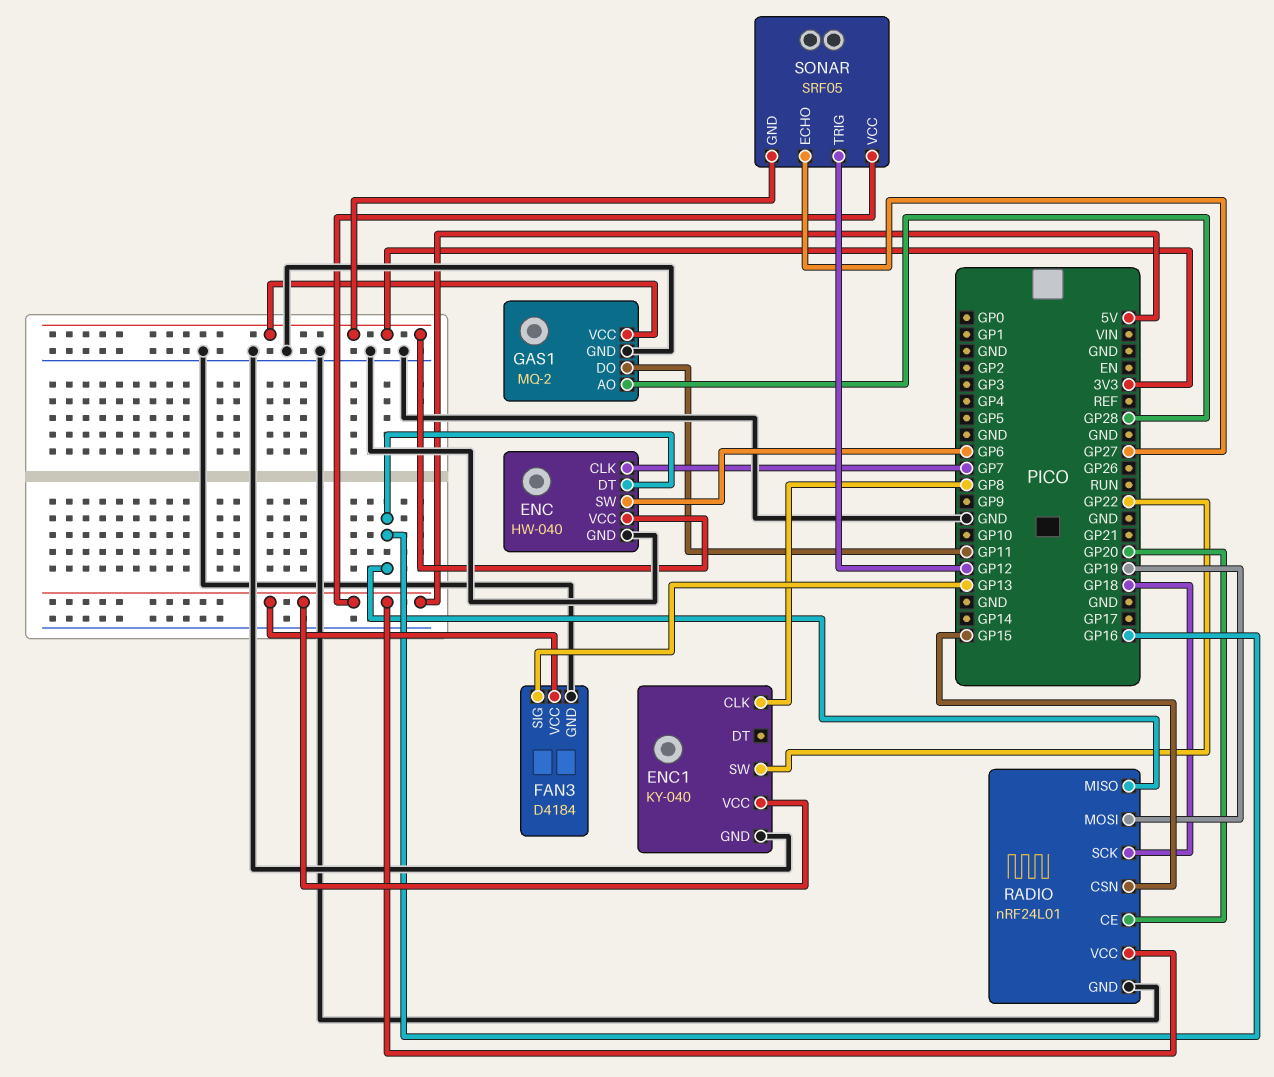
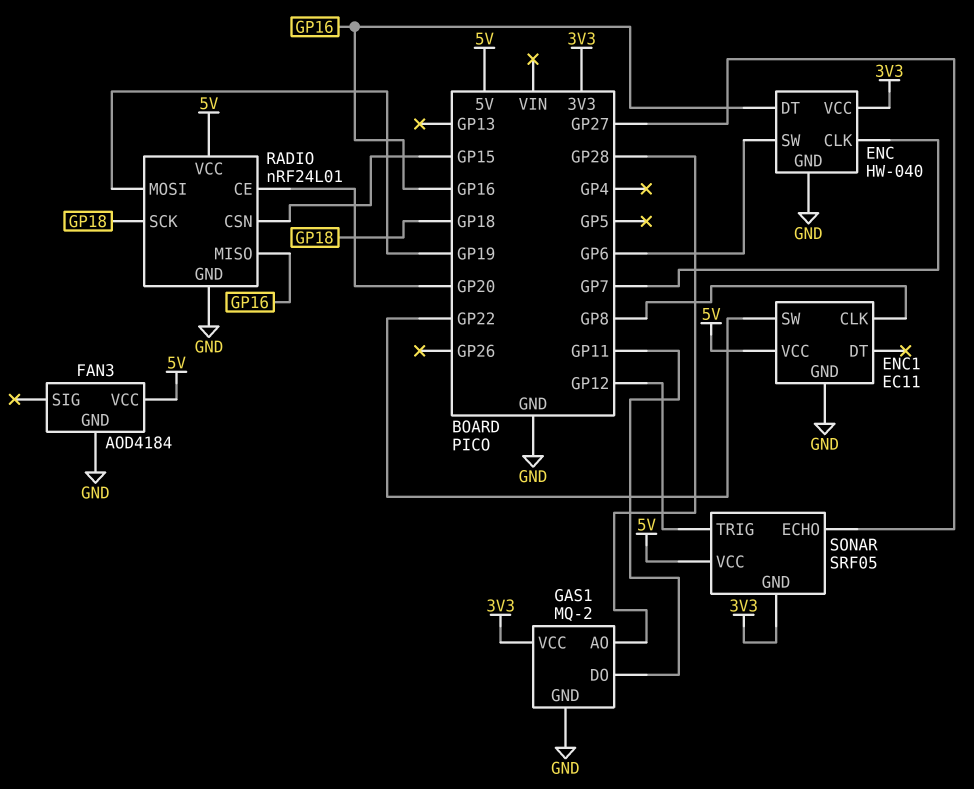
ENC1: KY-040 -> EC11
FAN3: D4184 -> AOD4184
FAN3 pin SIG: GP13 -> none

